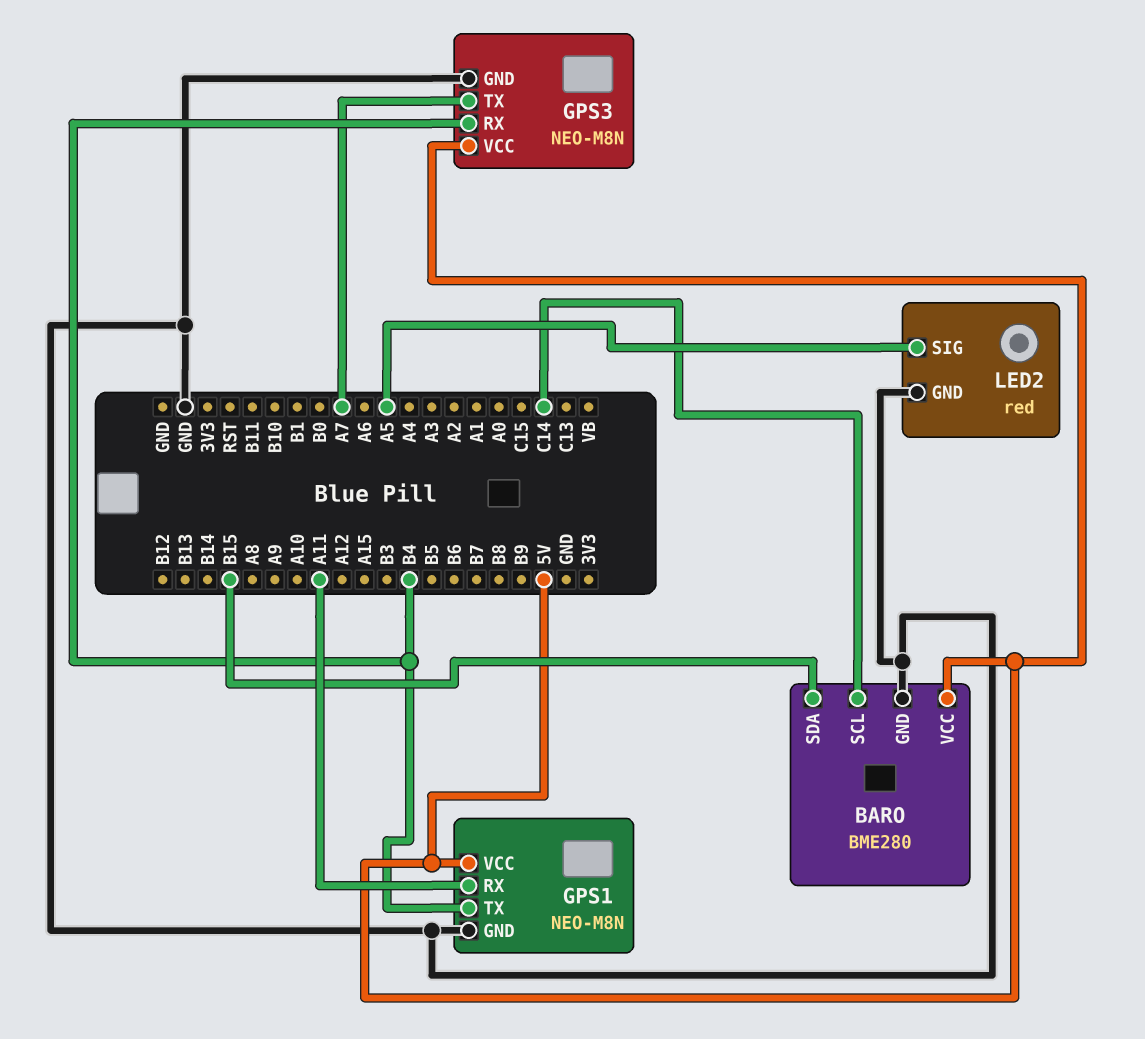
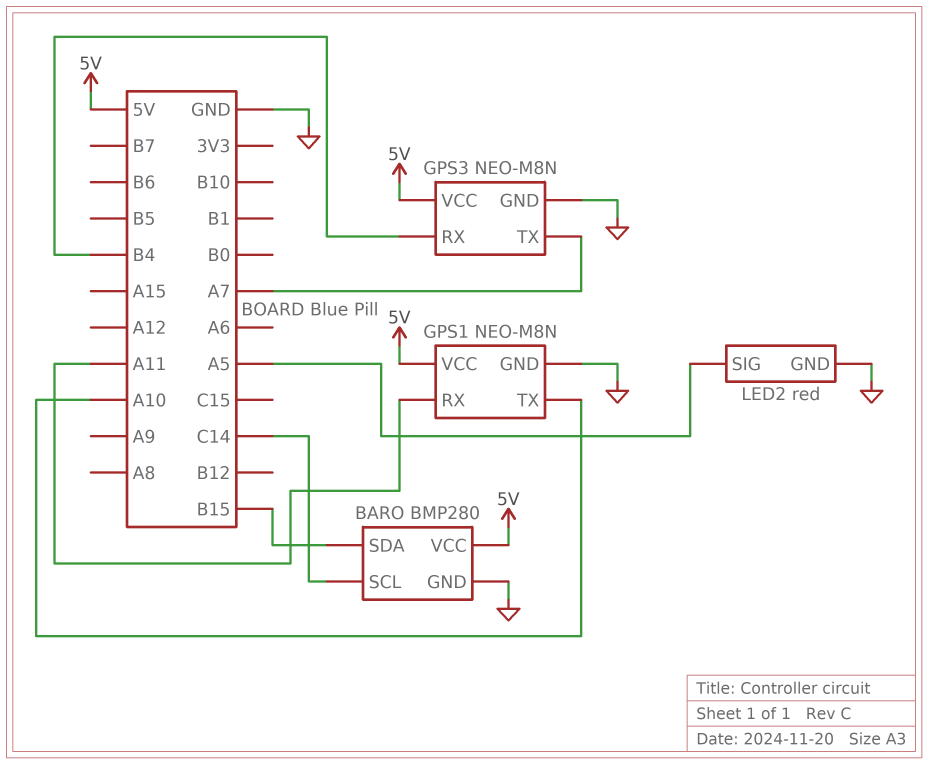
BARO: BME280 -> BMP280
GPS1 pin TX: B4 -> A10

